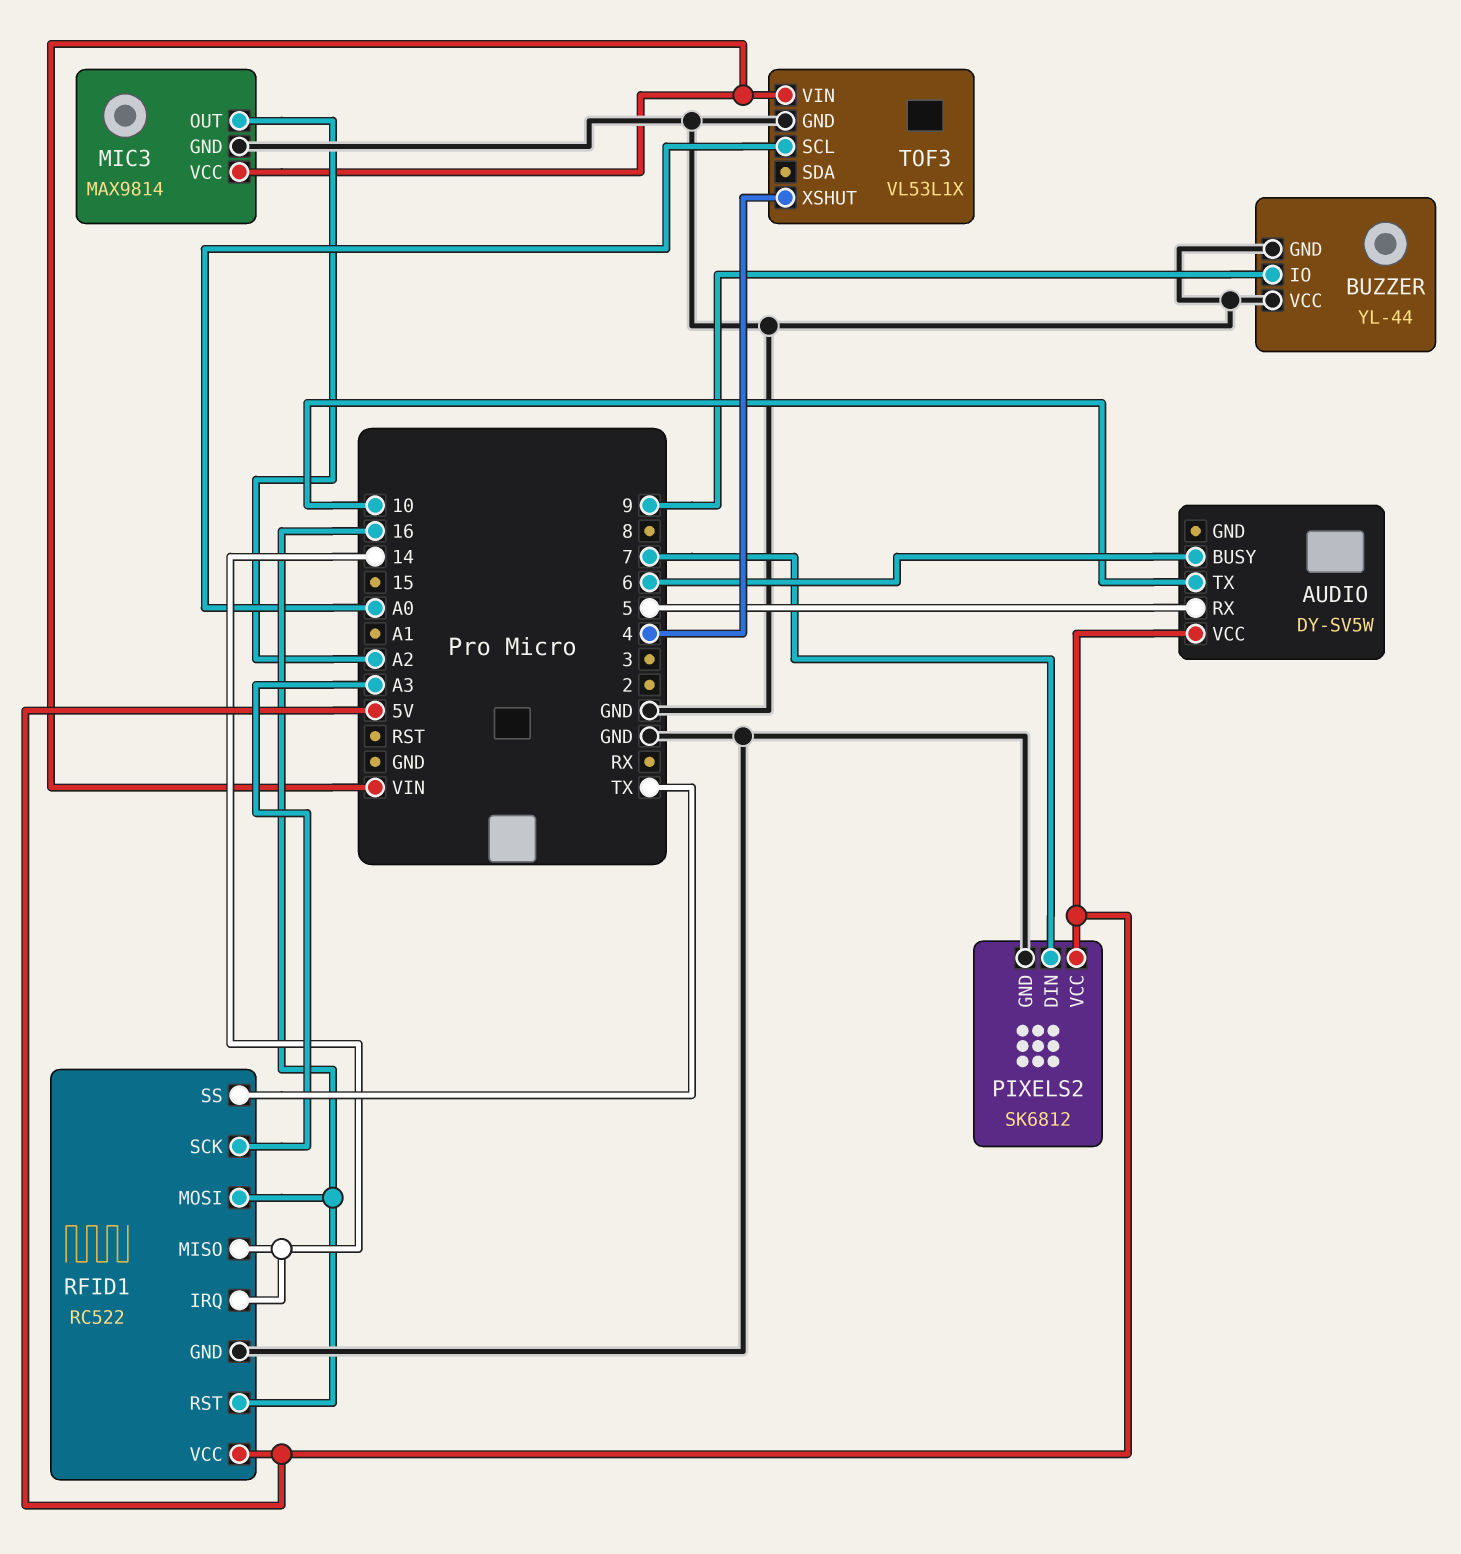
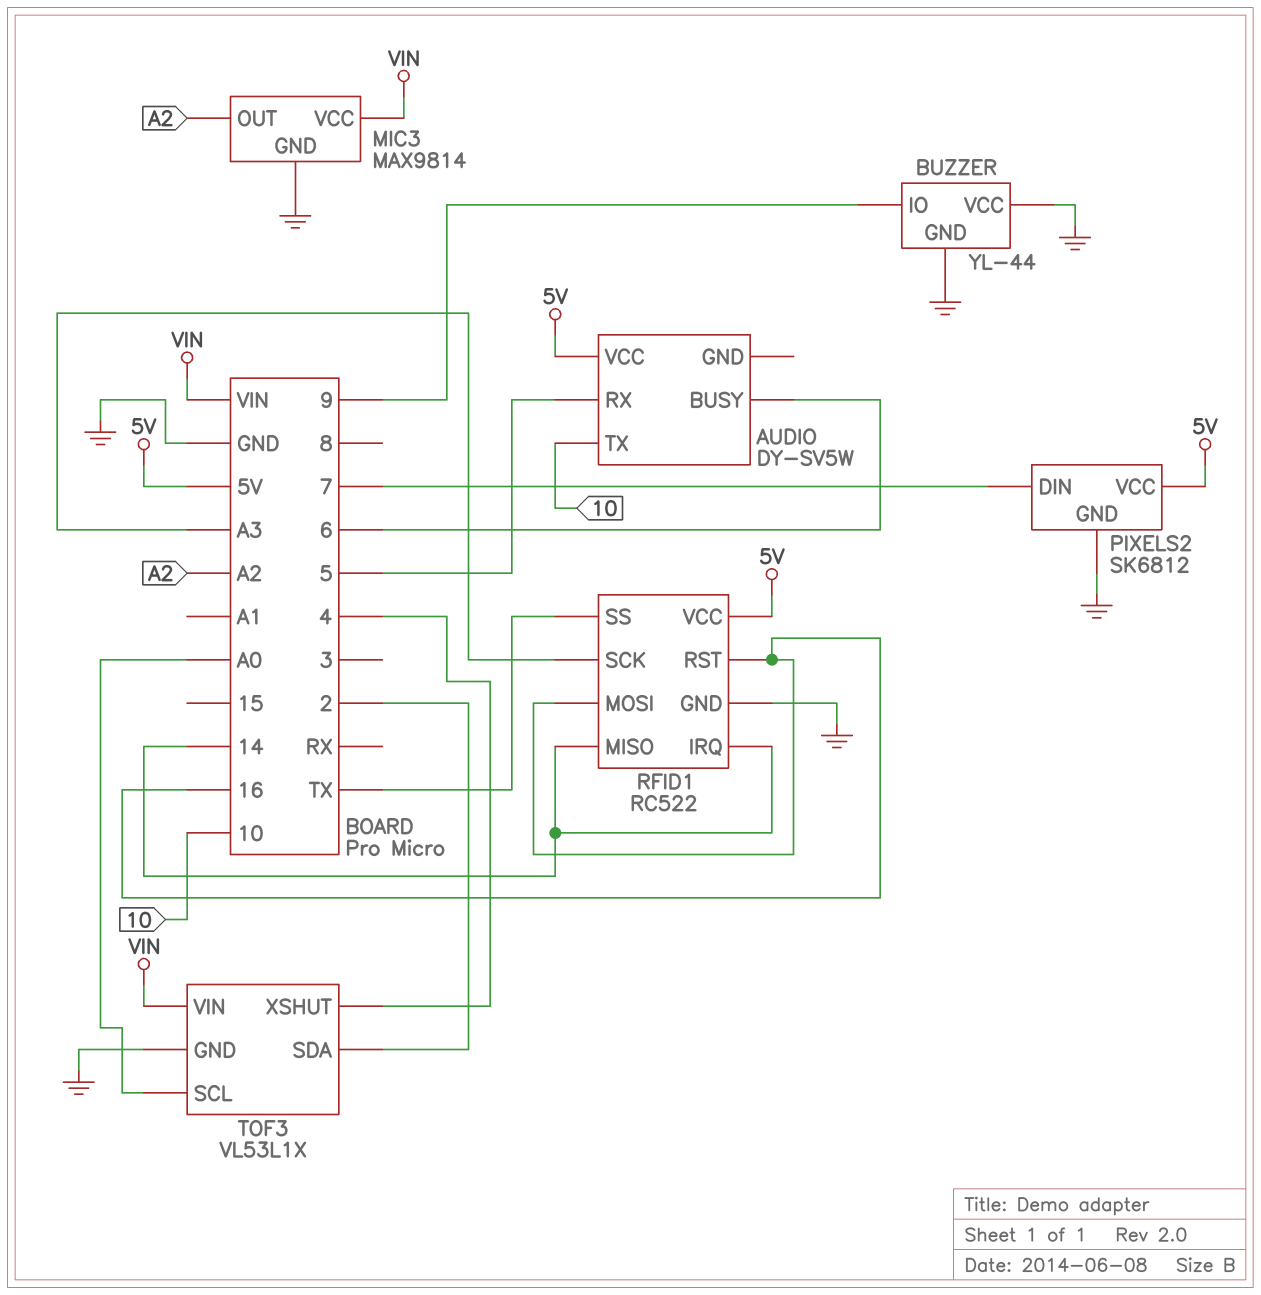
TOF3 pin SDA: none -> 2

